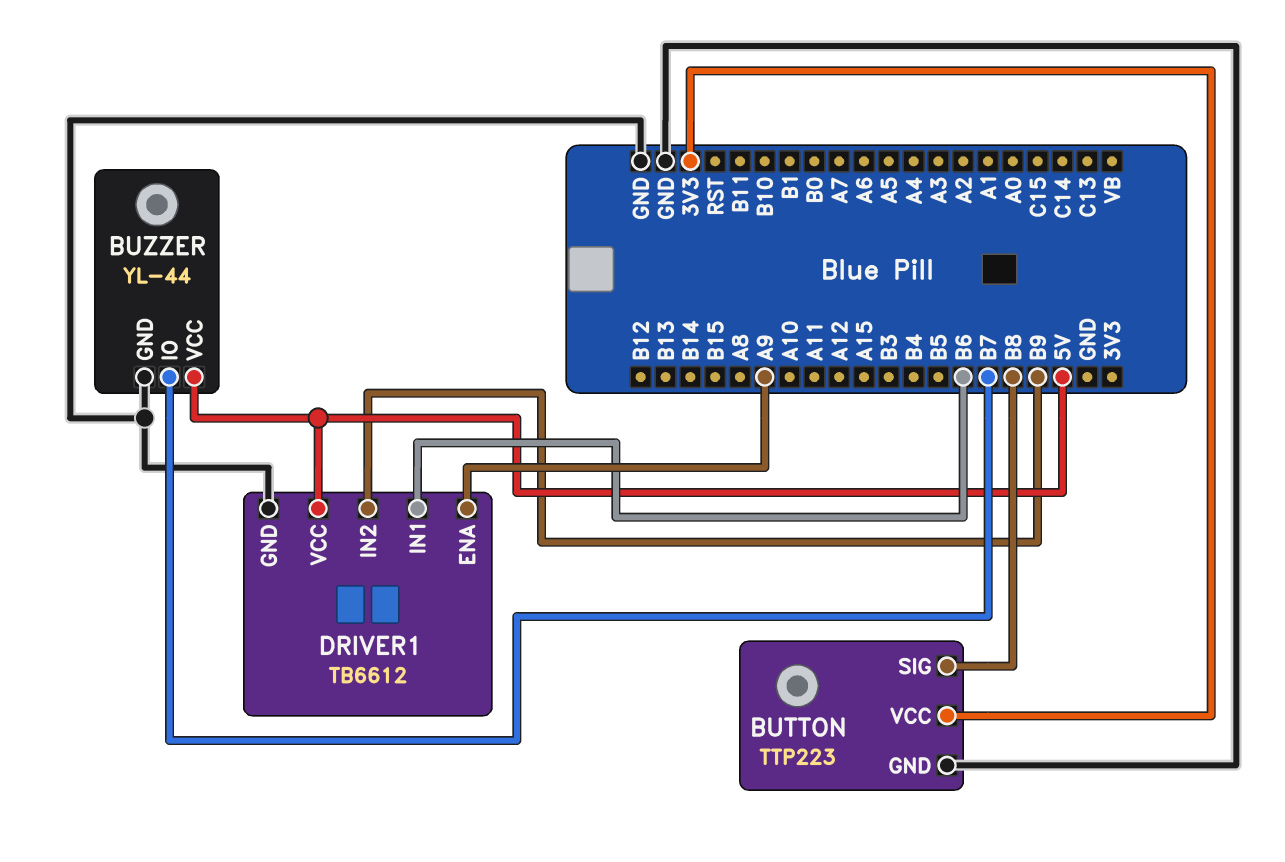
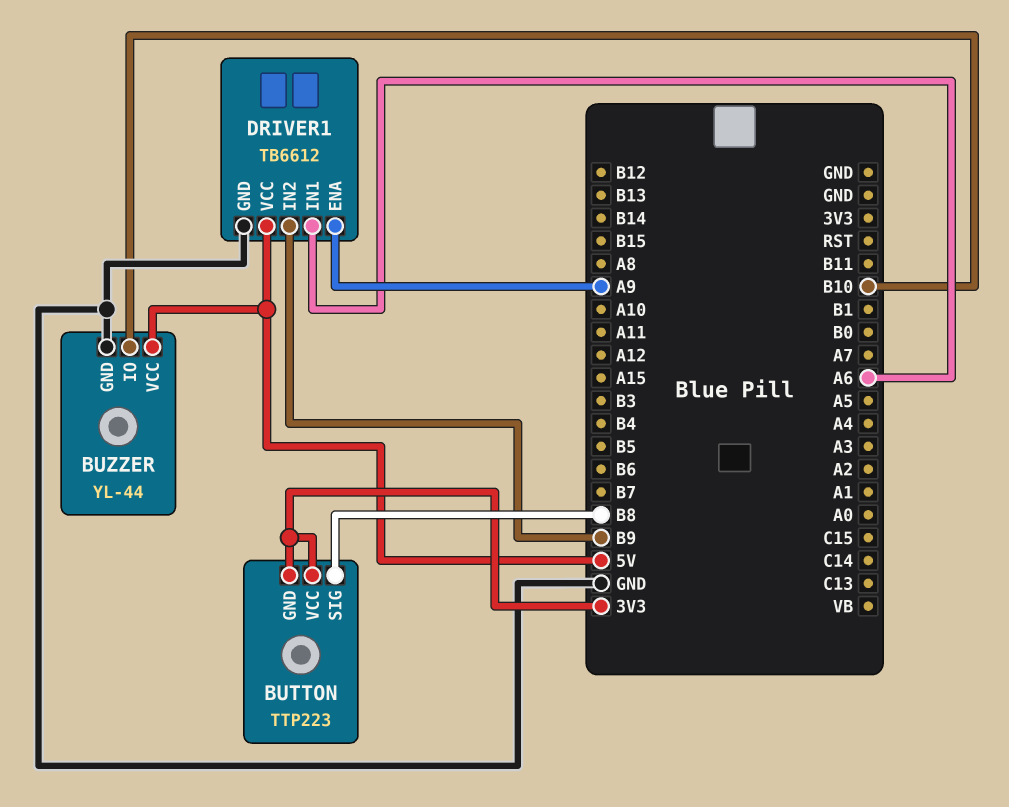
BUTTON pin GND: GND -> 3V3
BUZZER pin IO: B7 -> B10
DRIVER1 pin IN1: B6 -> A6

